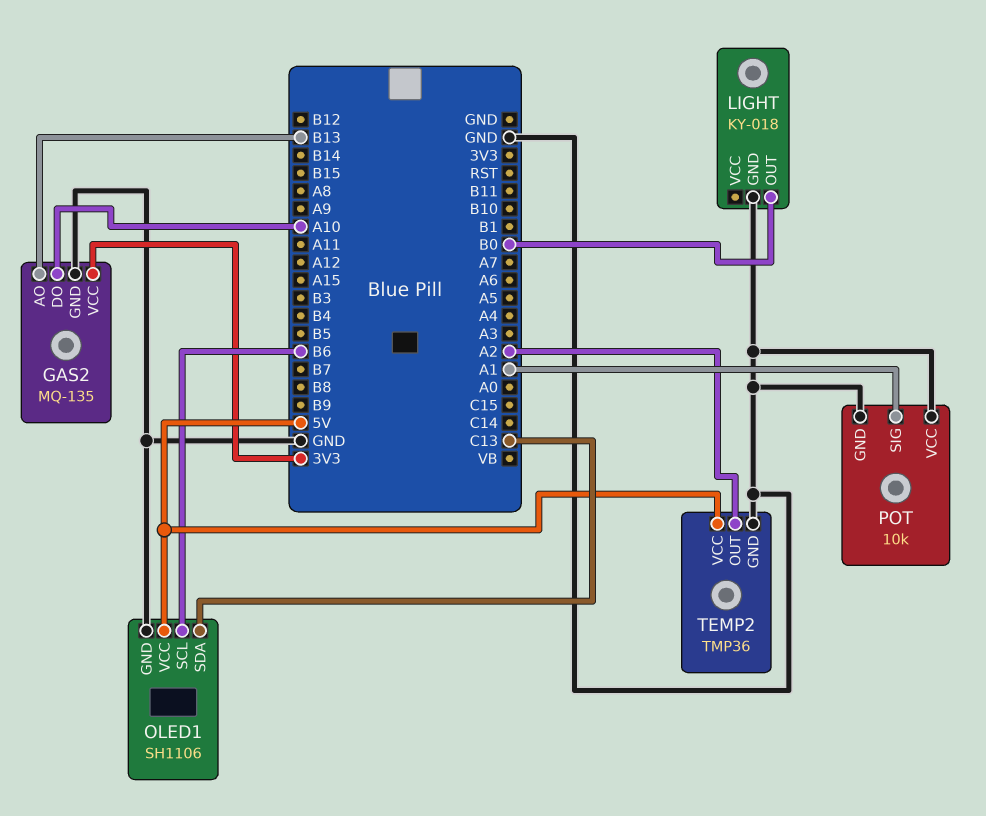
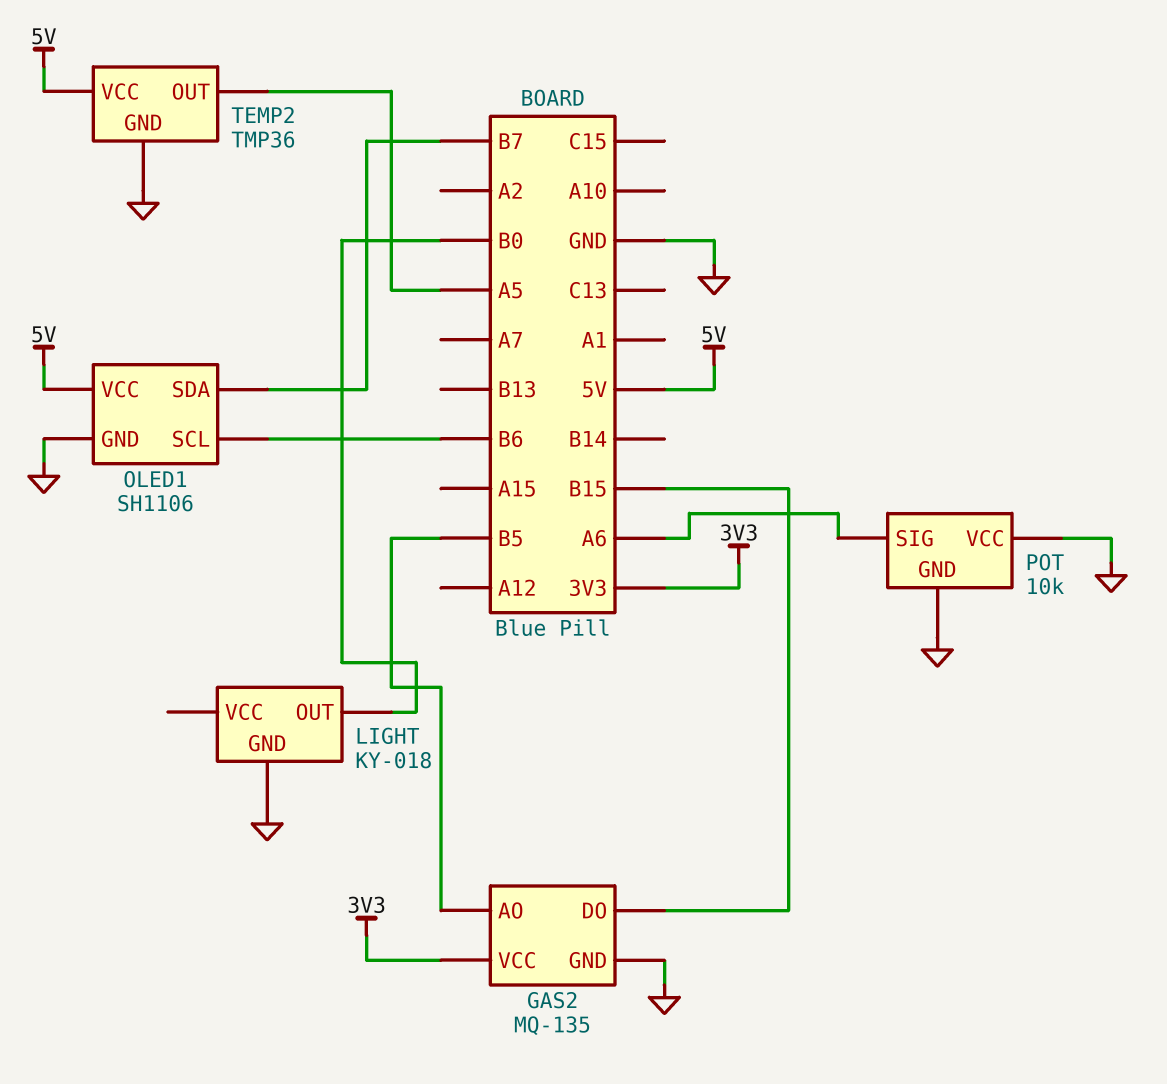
GAS2 pin AO: B13 -> B5
GAS2 pin DO: A10 -> B15
OLED1 pin SDA: C13 -> B7
POT pin SIG: A1 -> A6
TEMP2 pin OUT: A2 -> A5

